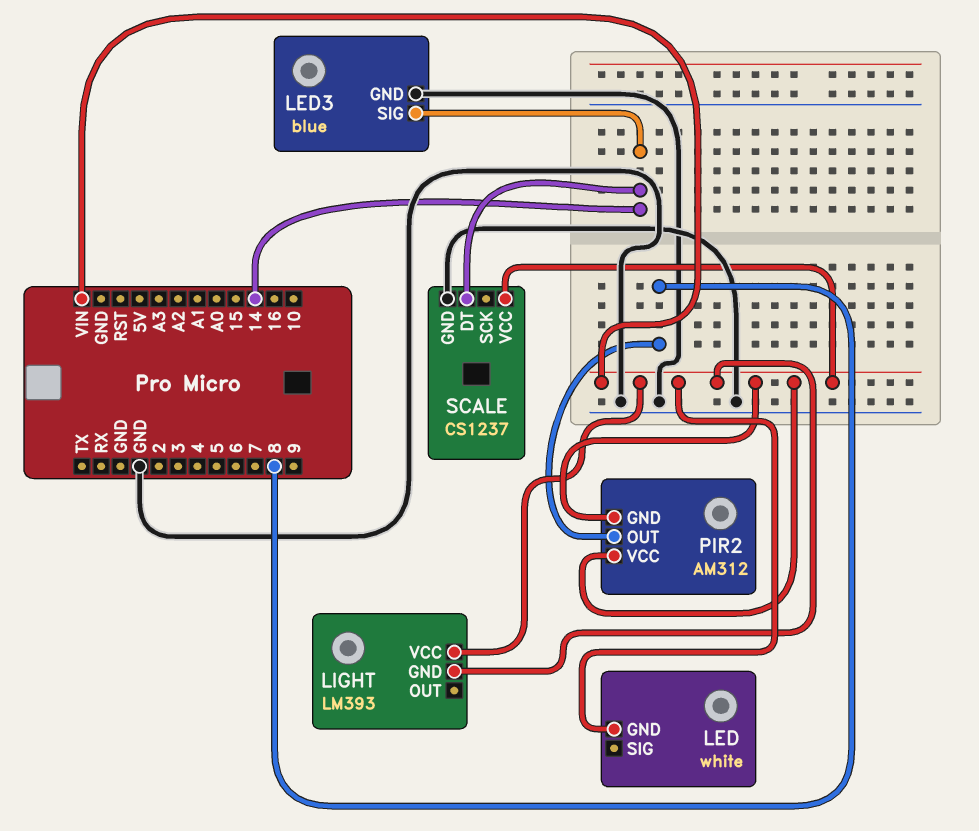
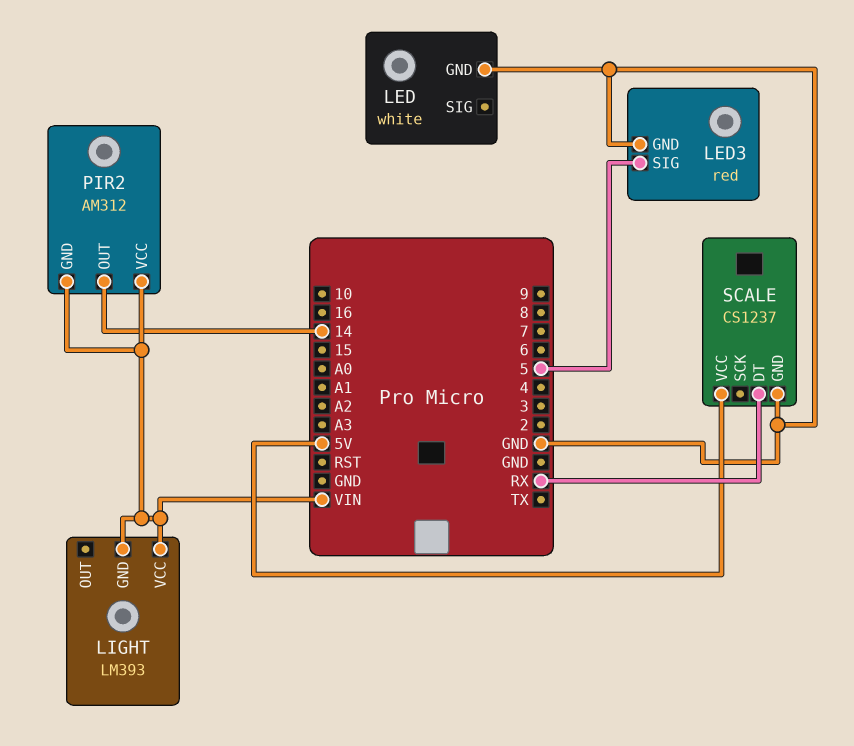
LED pin GND: VIN -> GND
LED3: blue -> red
LED3 pin SIG: 14 -> 5
PIR2 pin OUT: 8 -> 14
SCALE pin DT: 14 -> RX
SCALE pin VCC: VIN -> 5V

